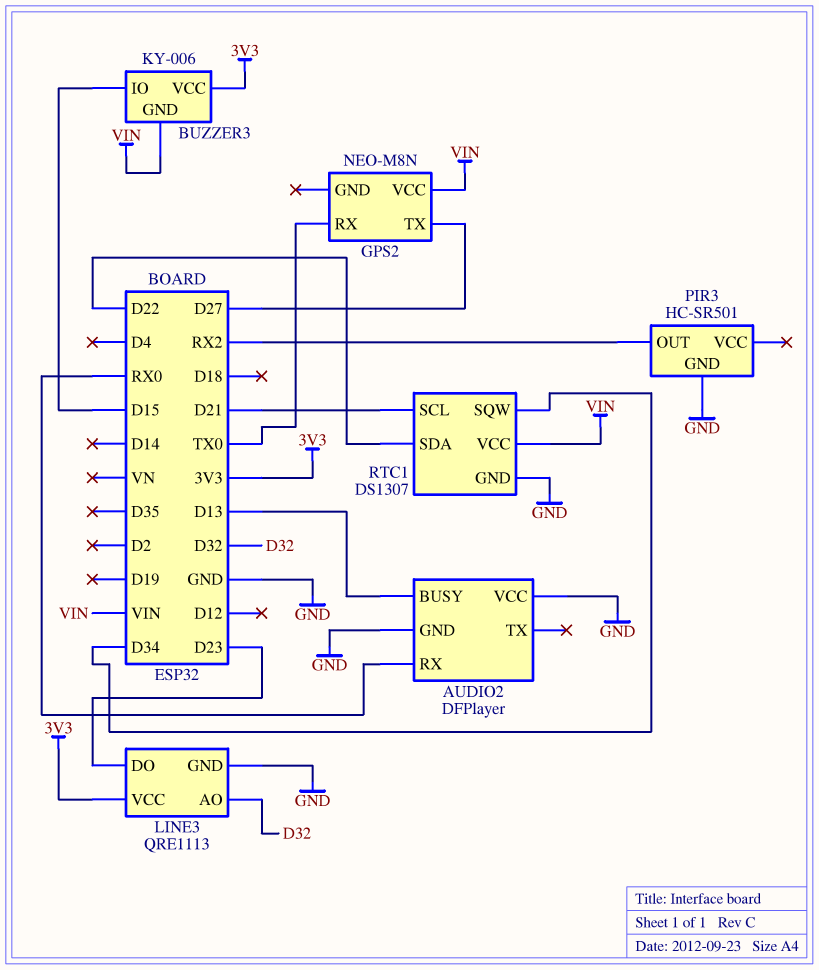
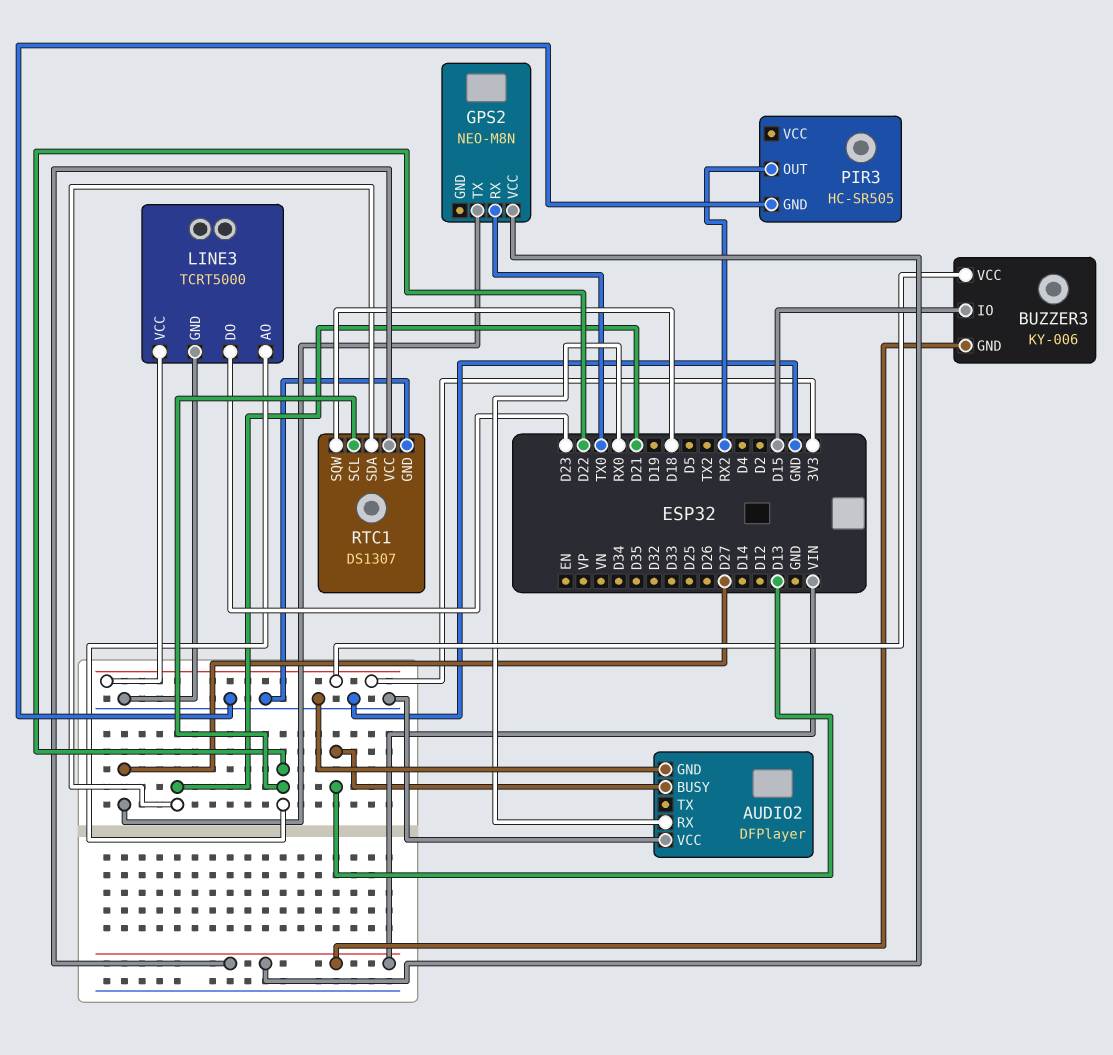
LINE3: QRE1113 -> TCRT5000
LINE3 pin AO: D32 -> D22
PIR3: HC-SR501 -> HC-SR505
RTC1 pin SCL: D21 -> D22
RTC1 pin SDA: D22 -> D21
RTC1 pin SQW: D34 -> D18

